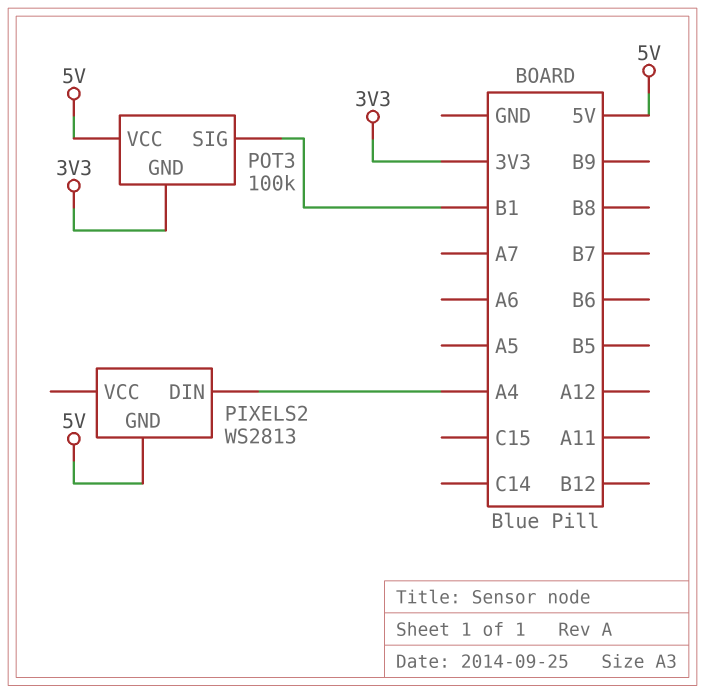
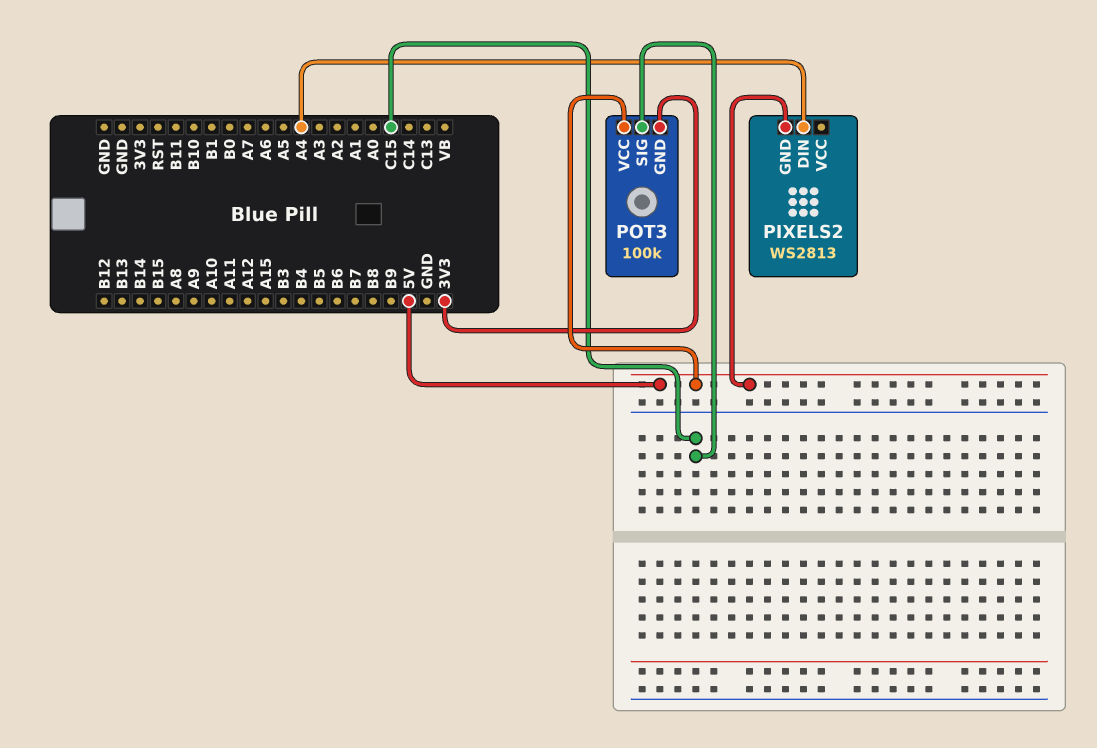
POT3 pin SIG: B1 -> C15

